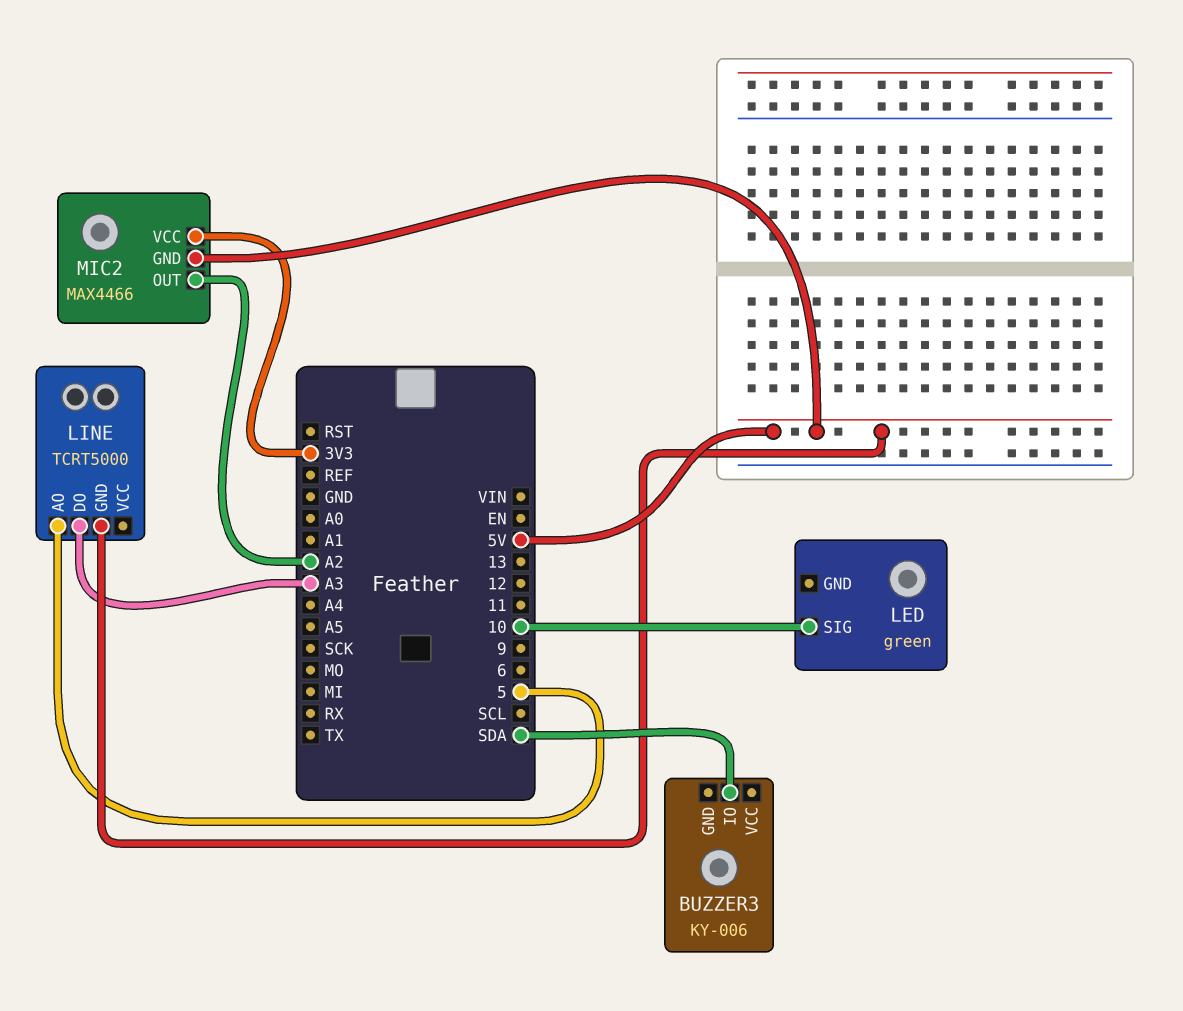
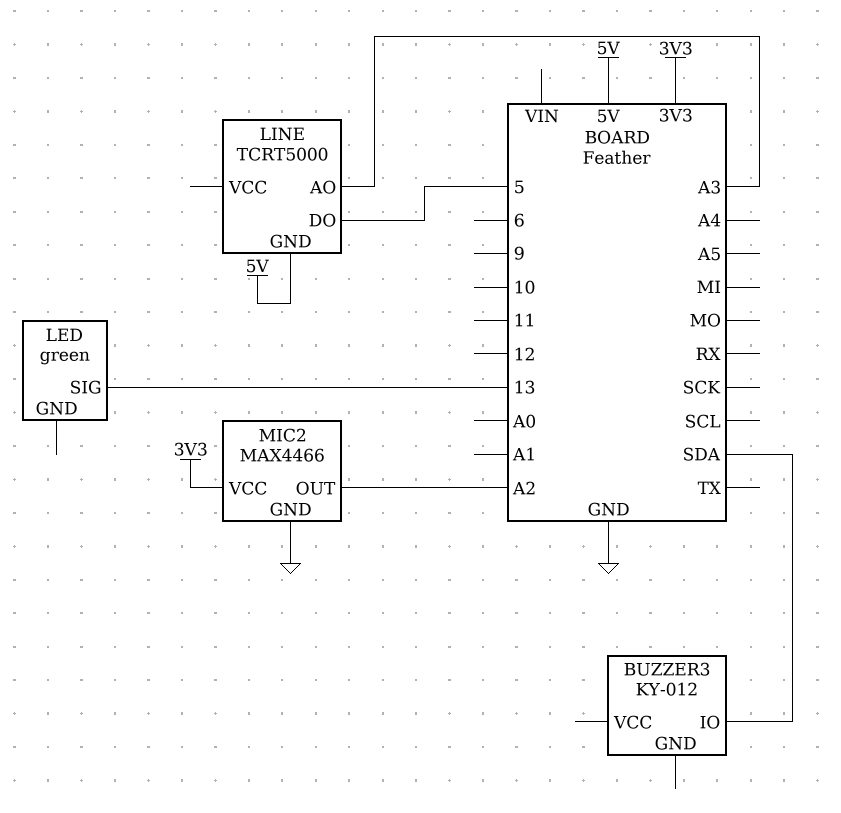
BUZZER3: KY-006 -> KY-012
LED pin SIG: 10 -> 13
LINE pin AO: 5 -> A3
LINE pin DO: A3 -> 5
MIC2 pin GND: 5V -> GND

